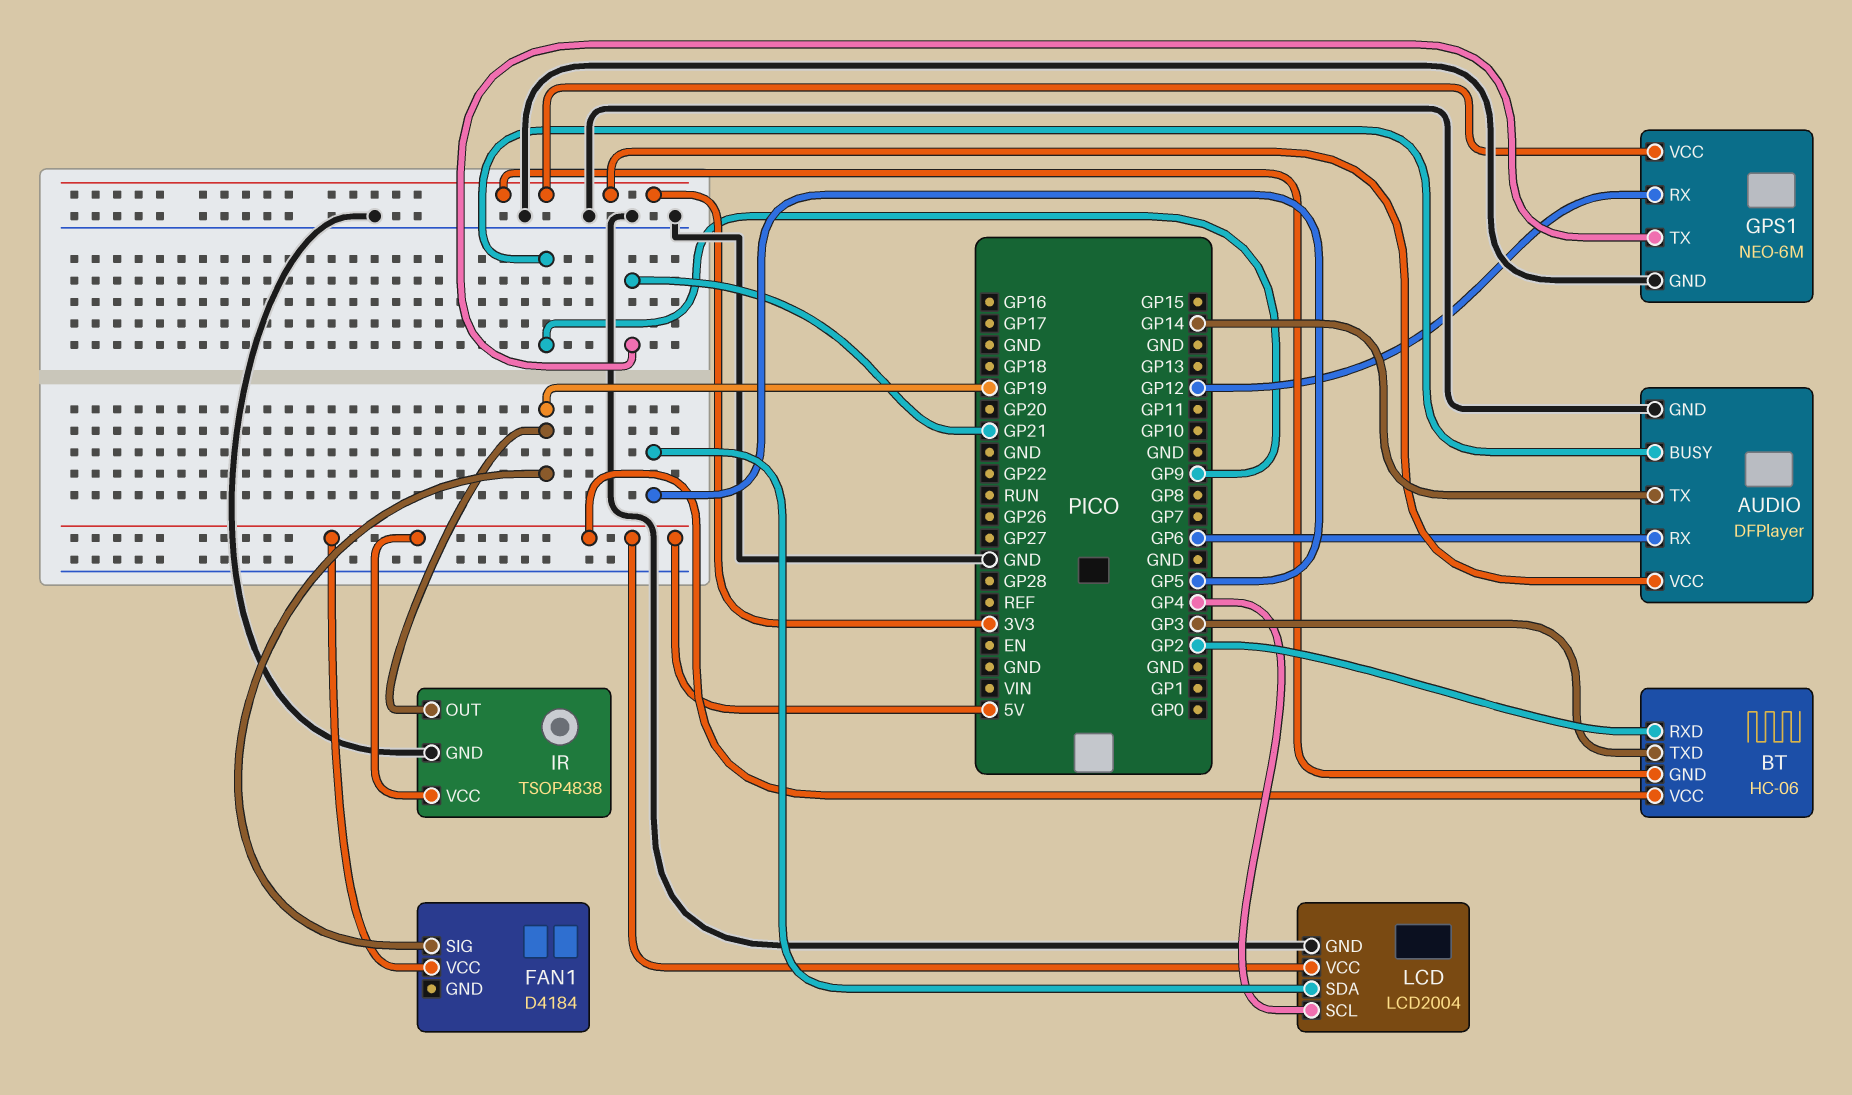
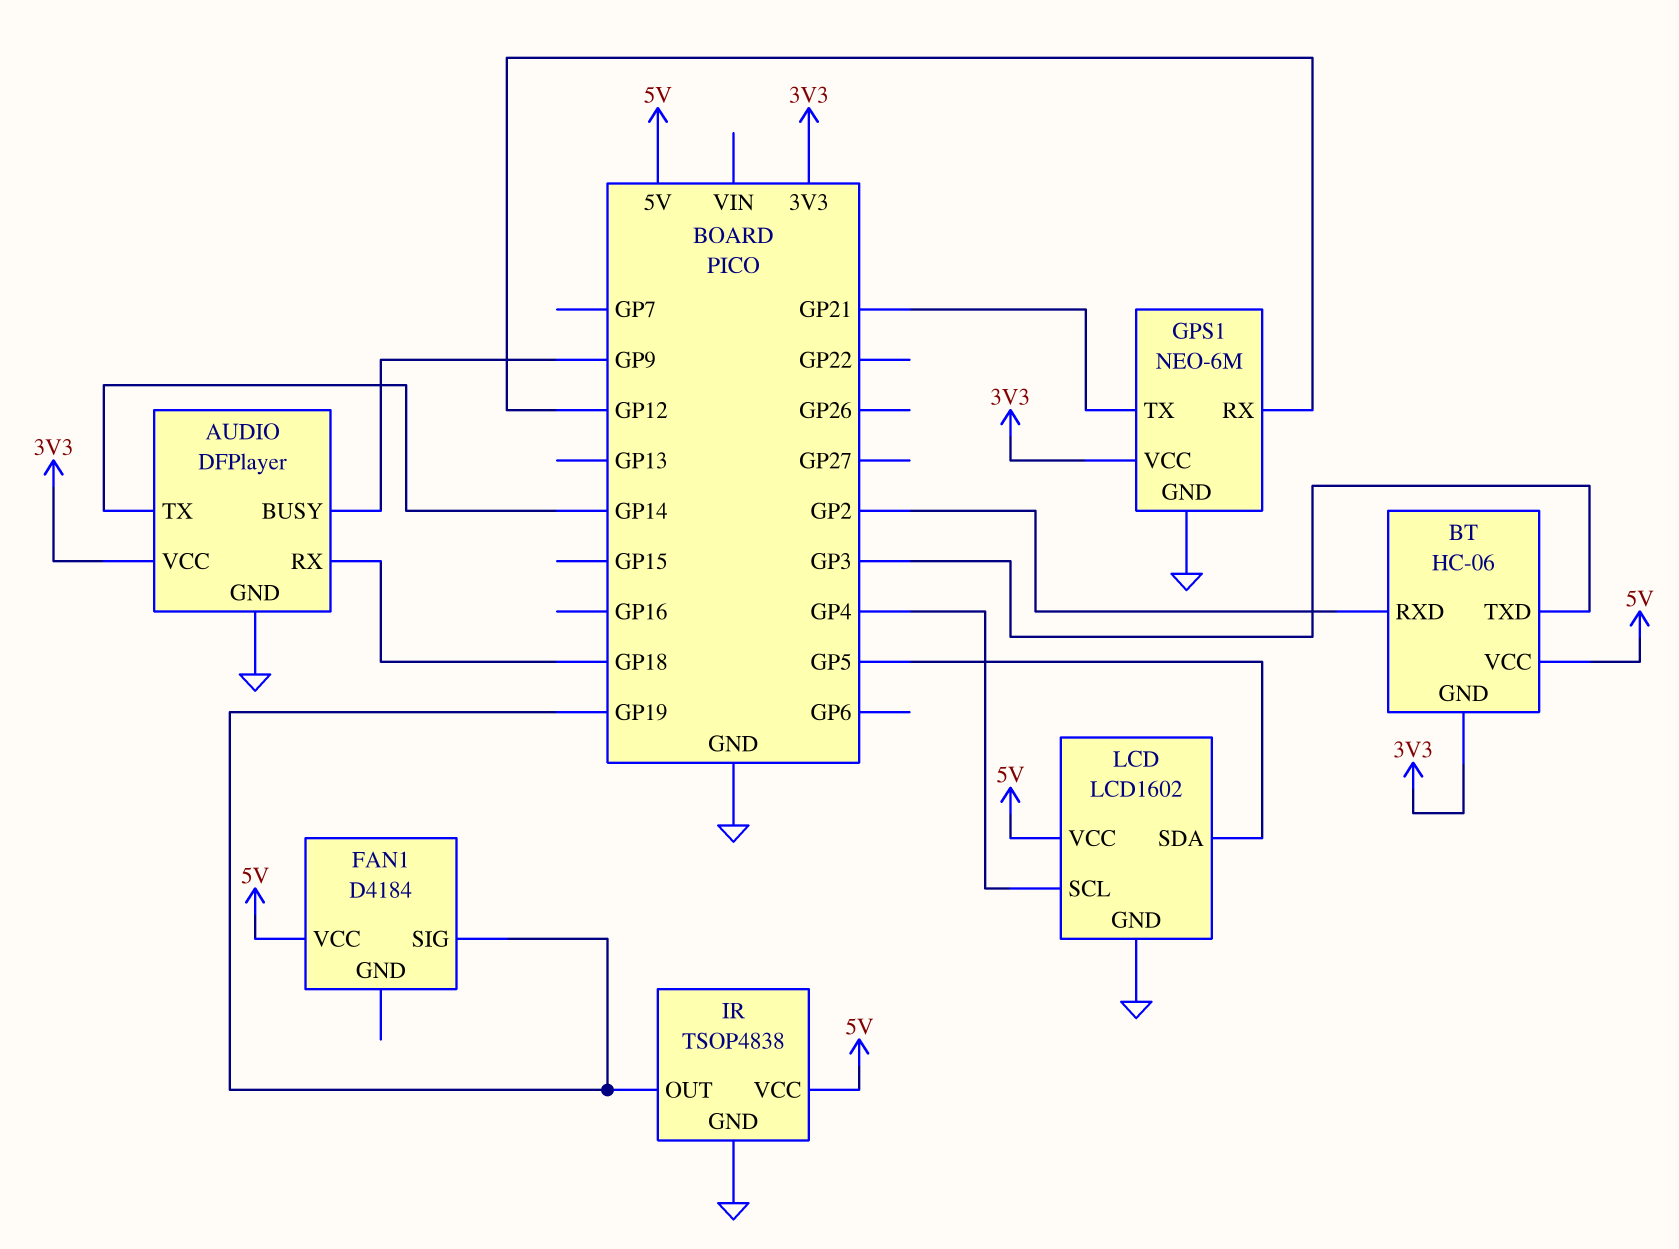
AUDIO pin RX: GP6 -> GP18
LCD: LCD2004 -> LCD1602

